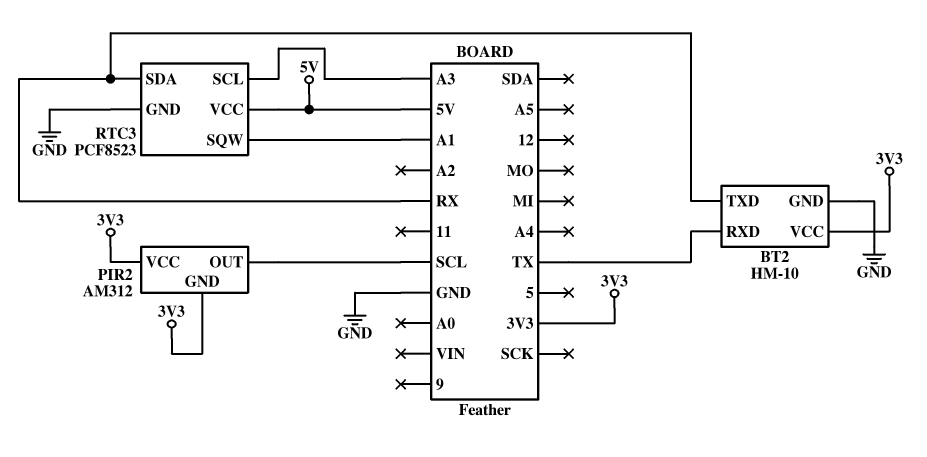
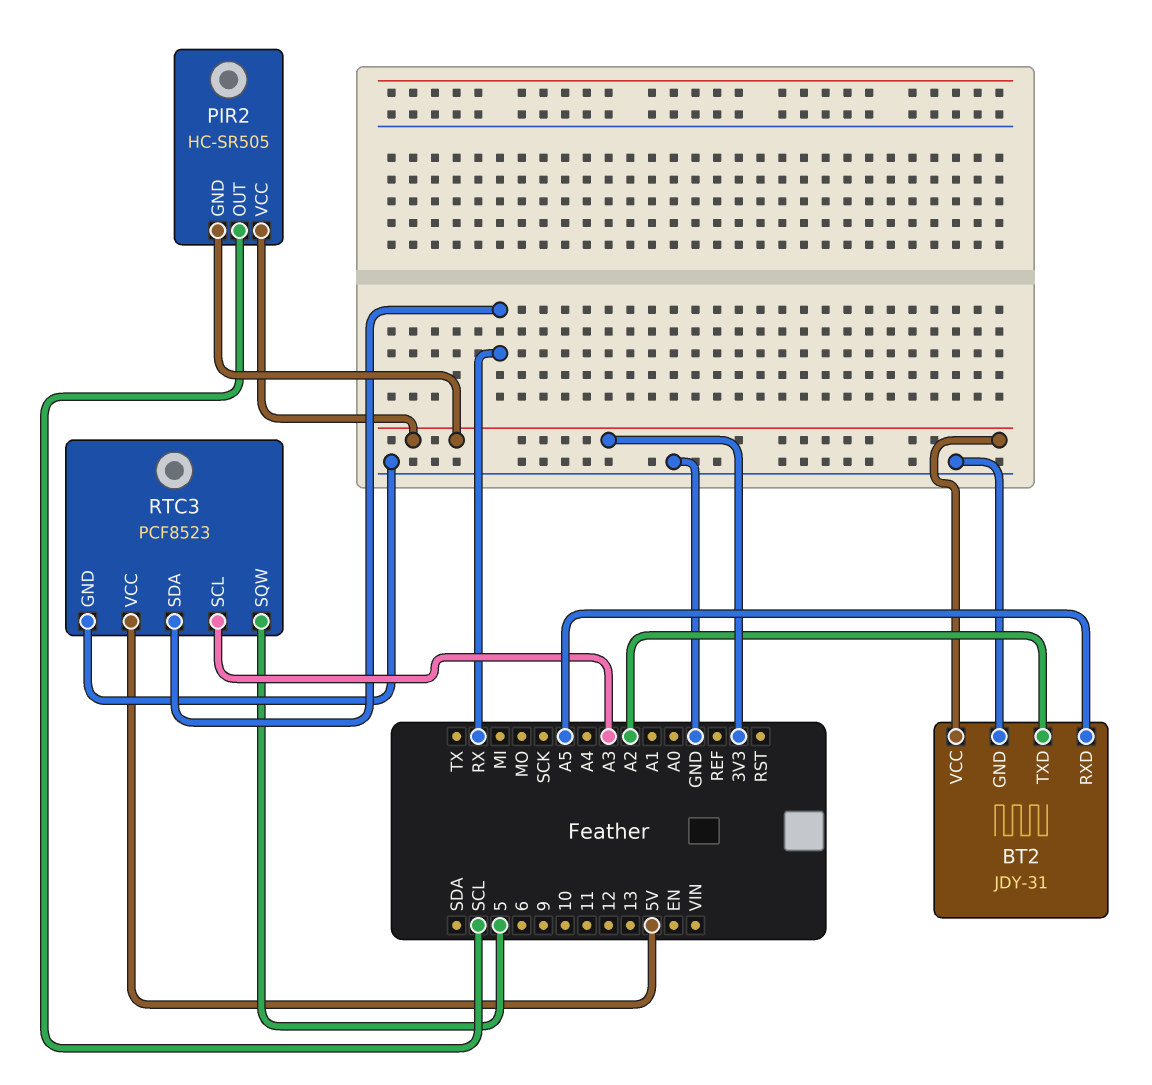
BT2: HM-10 -> JDY-31
BT2 pin RXD: TX -> A5
BT2 pin TXD: RX -> A2
PIR2: AM312 -> HC-SR505
RTC3 pin SQW: A1 -> 5

